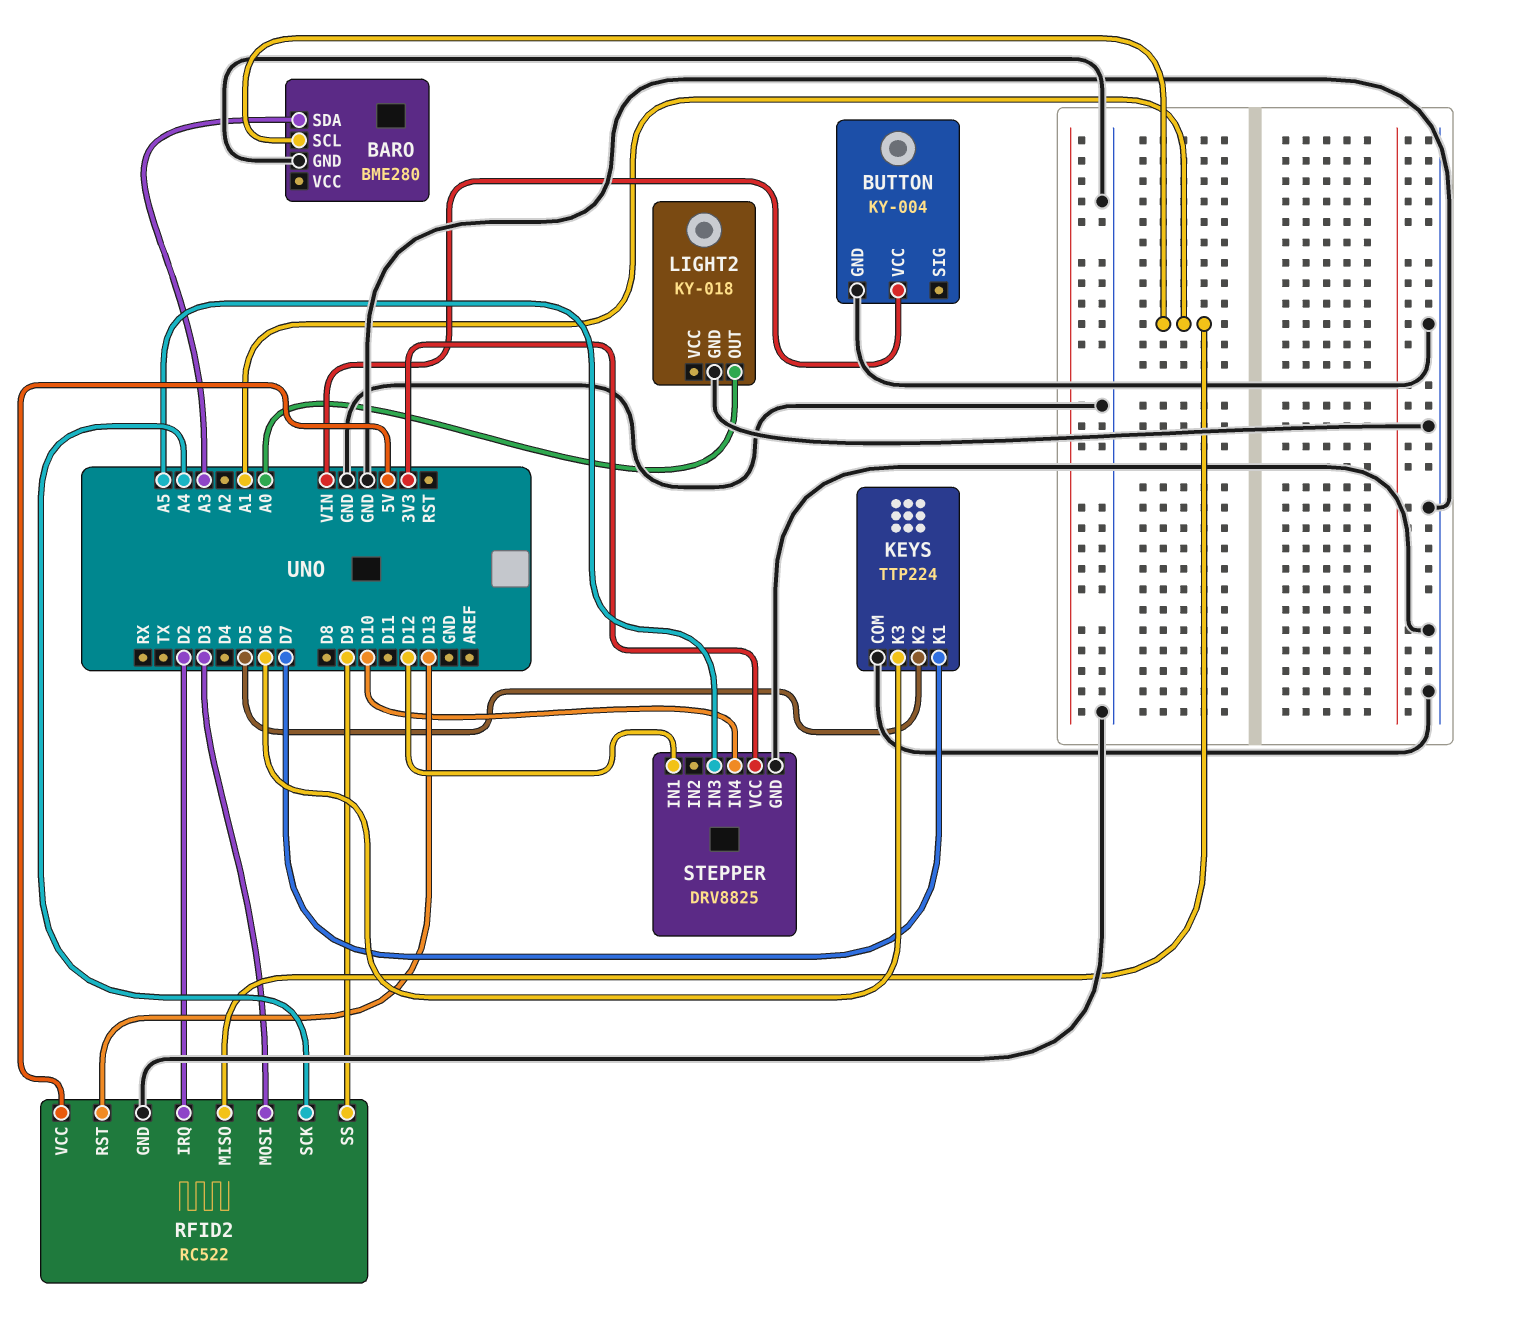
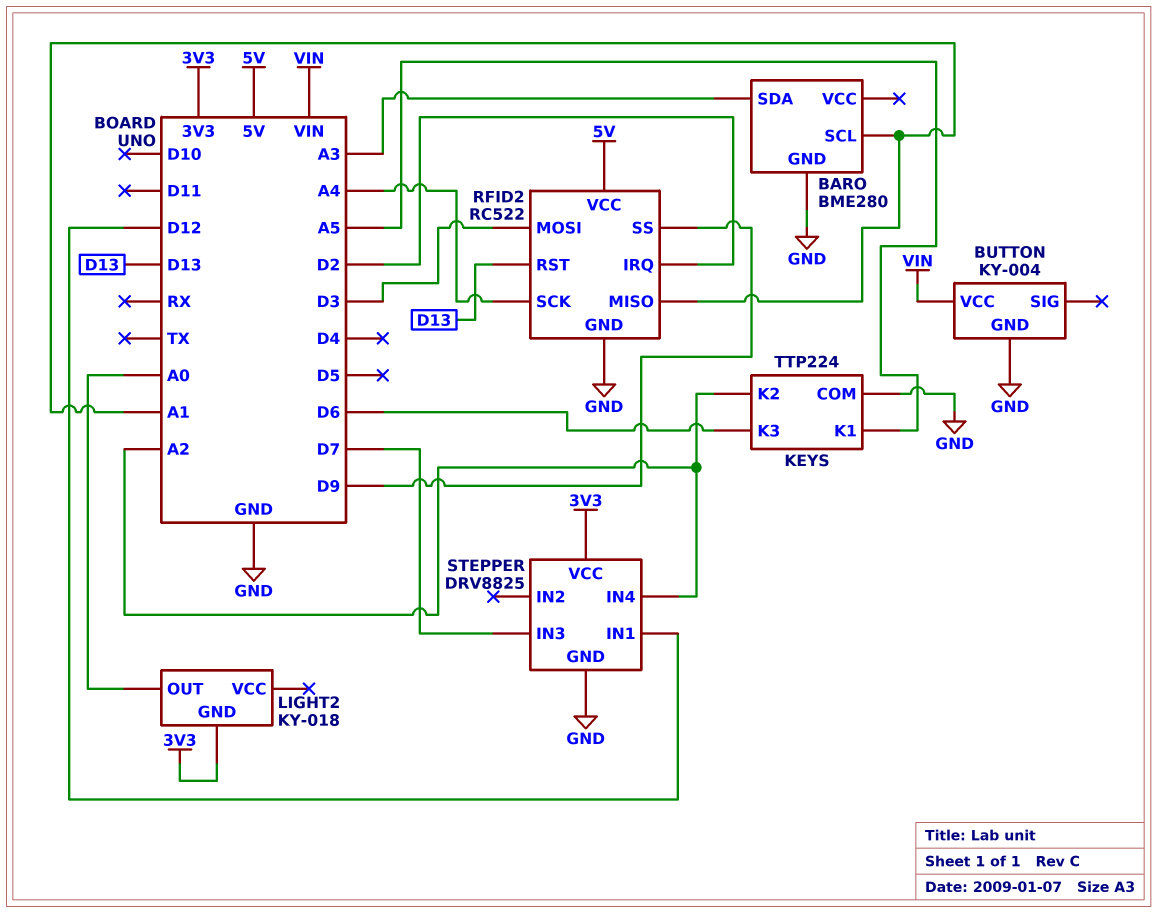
KEYS pin K1: D7 -> A5
KEYS pin K2: D5 -> A2
LIGHT2 pin GND: GND -> 3V3
STEPPER pin IN3: A5 -> D7
STEPPER pin IN4: D10 -> A2

